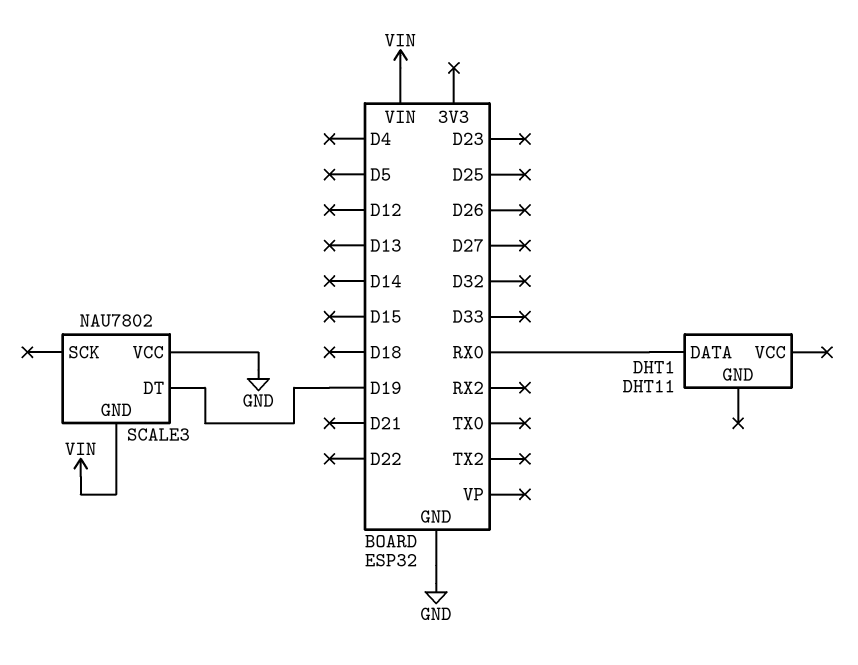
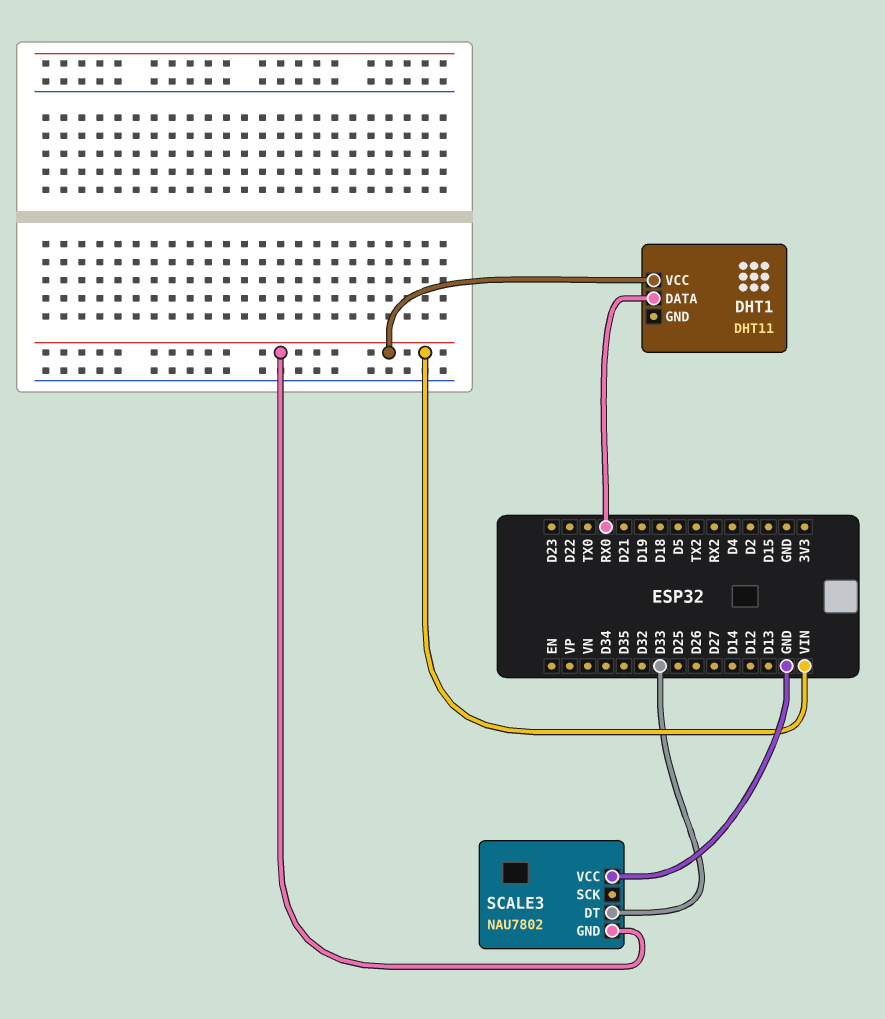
DHT1 pin VCC: none -> VIN
SCALE3 pin DT: D19 -> D33

